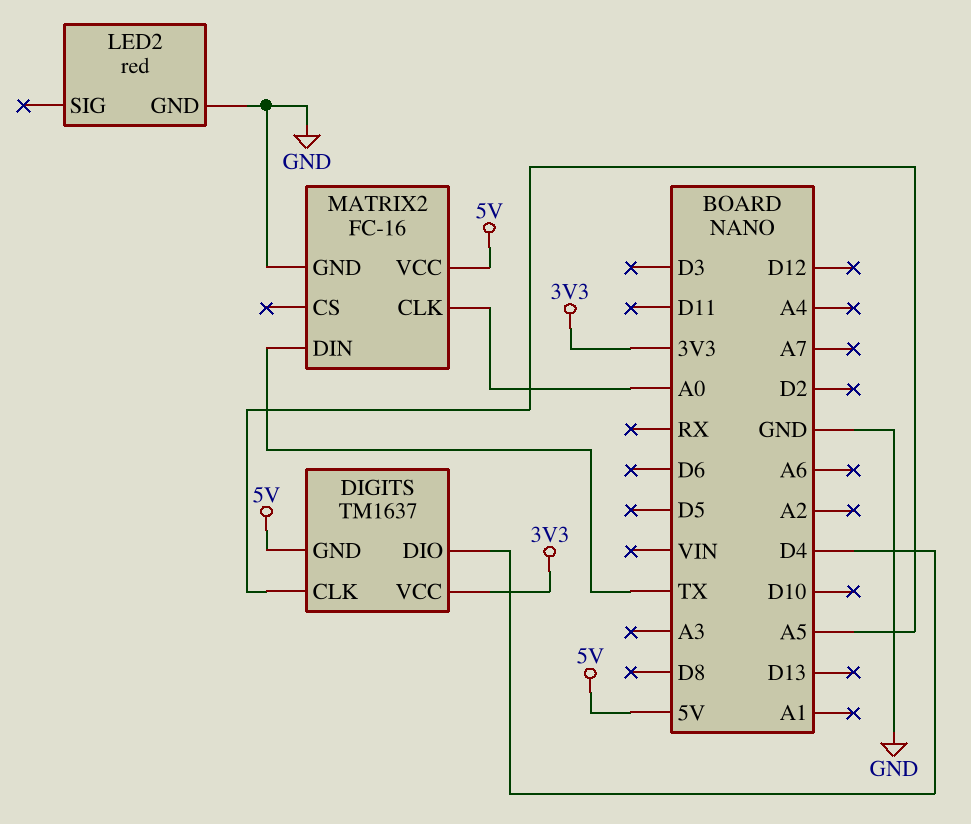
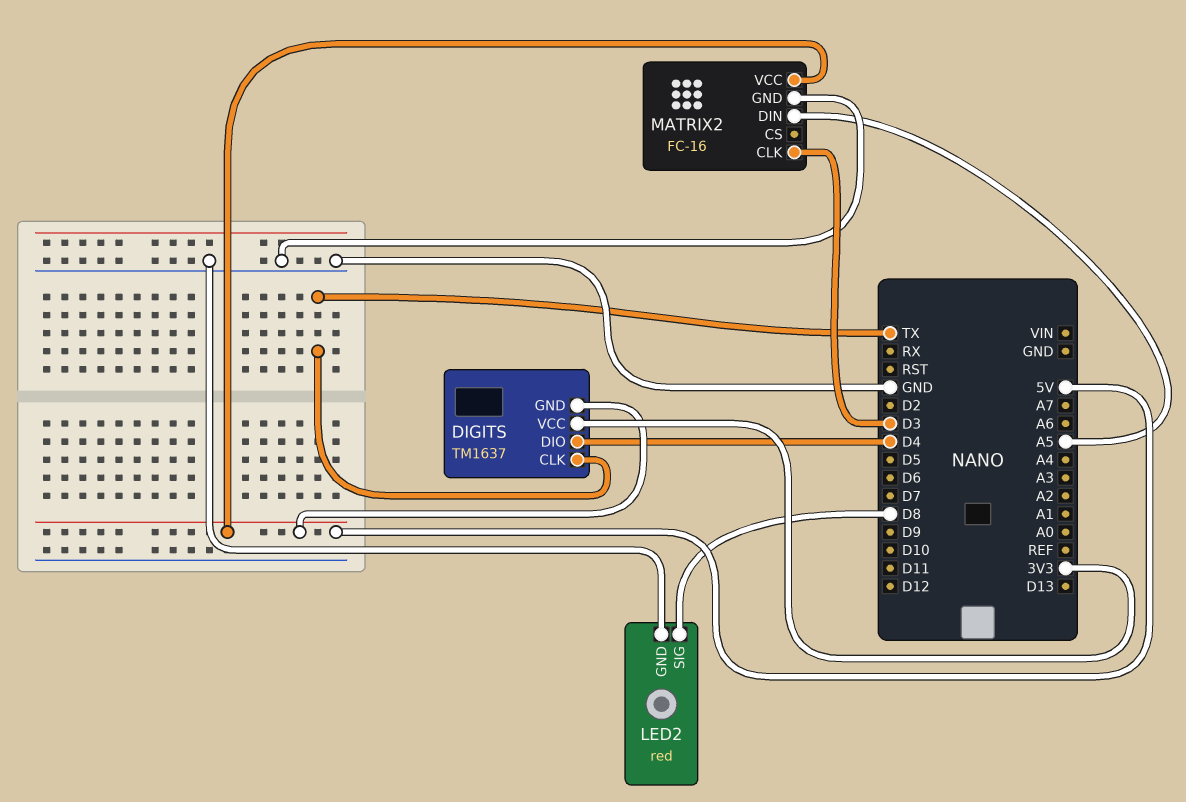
DIGITS pin CLK: A5 -> TX
LED2 pin SIG: none -> D8
MATRIX2 pin CLK: A0 -> D3
MATRIX2 pin DIN: TX -> A5

